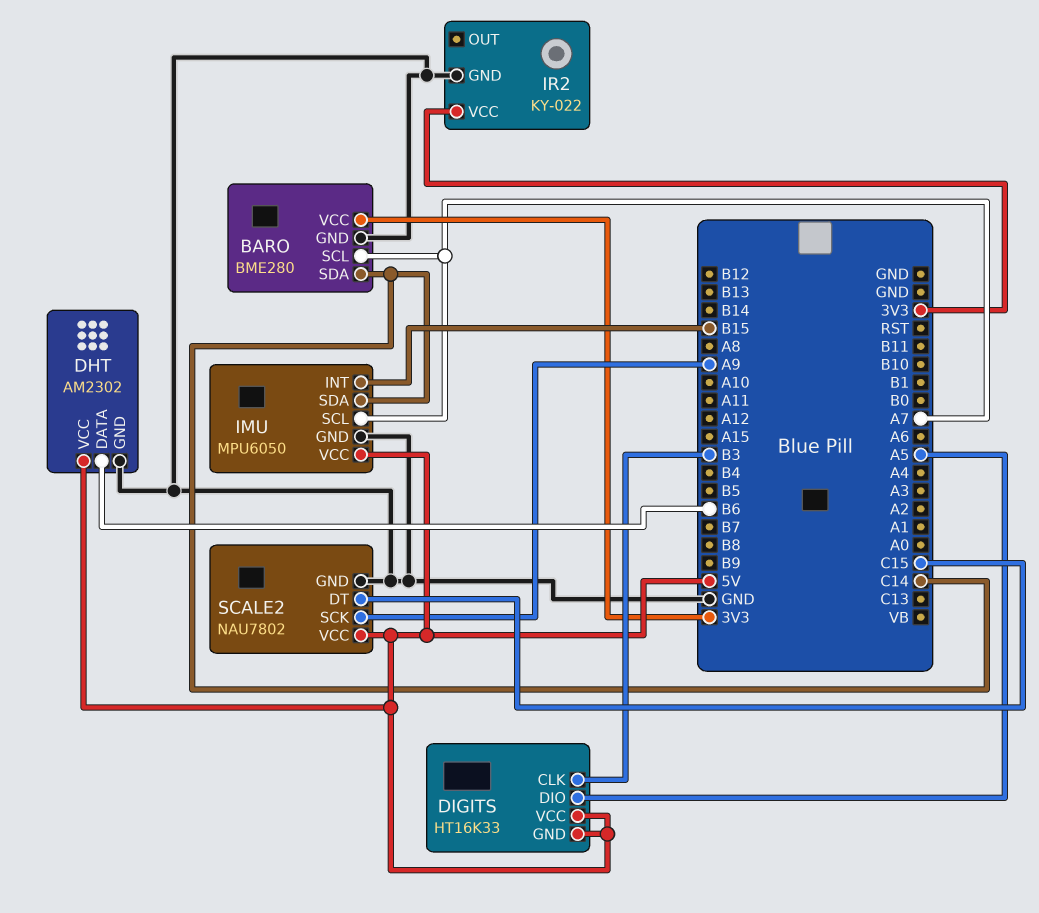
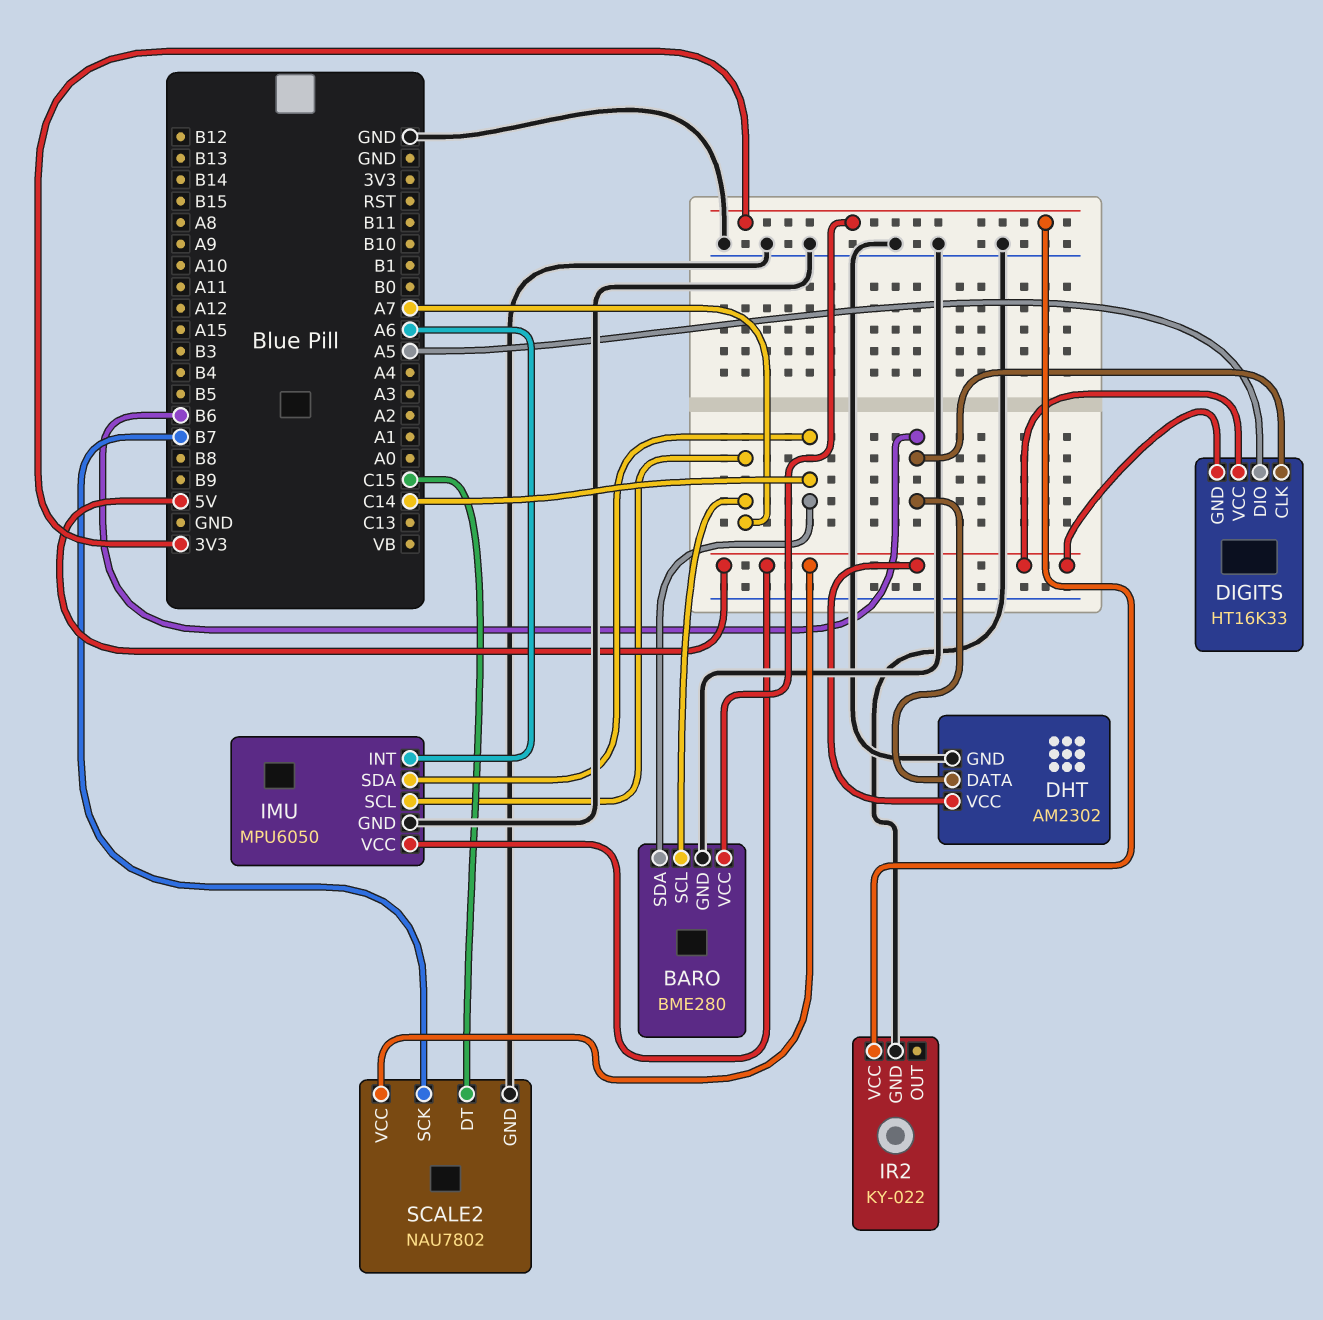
DIGITS pin CLK: B3 -> B6
IMU pin INT: B15 -> A6
SCALE2 pin SCK: A9 -> B7

